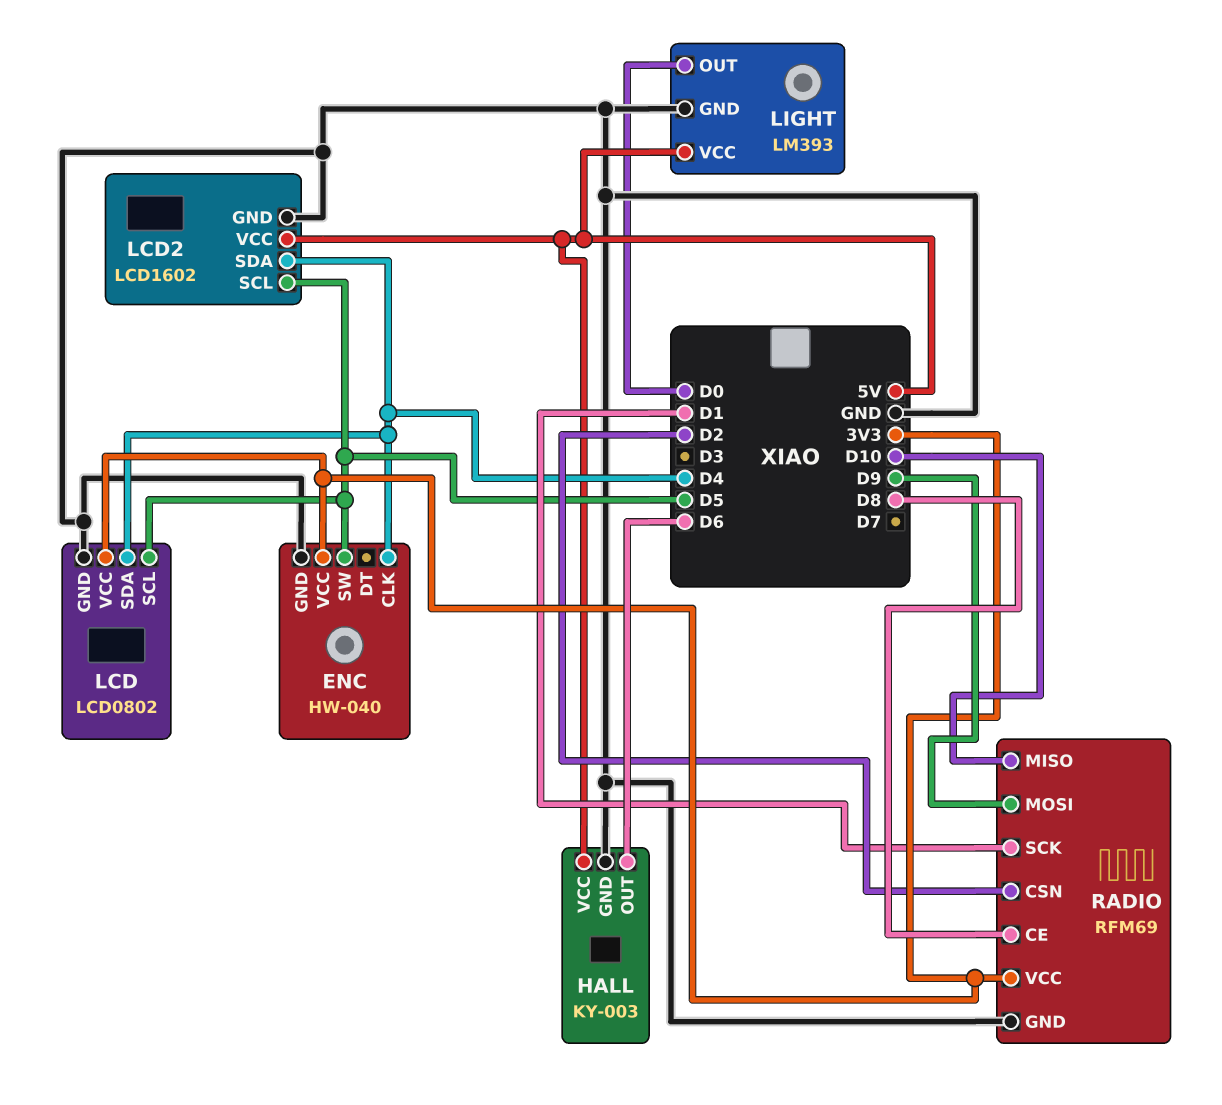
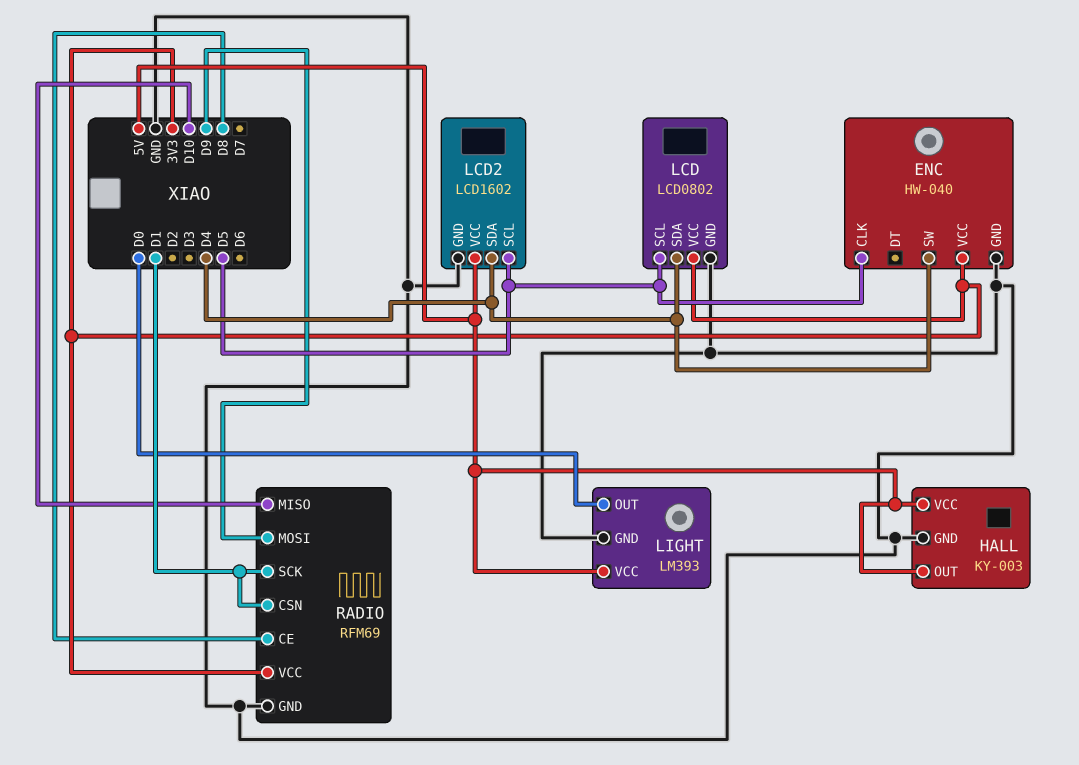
ENC pin CLK: D4 -> D5
ENC pin SW: D5 -> D4
HALL pin OUT: D6 -> 5V
RADIO pin CSN: D2 -> D1

